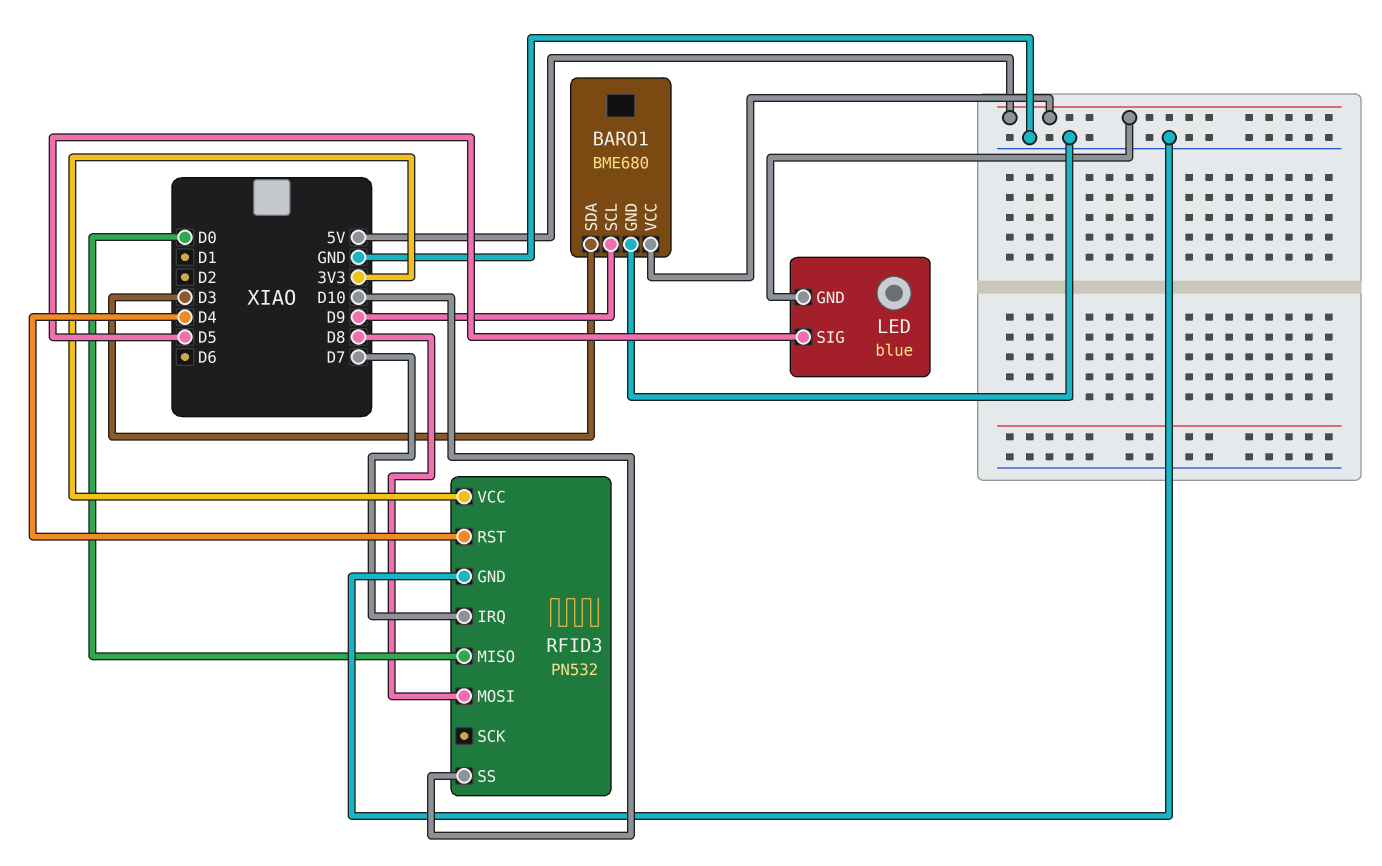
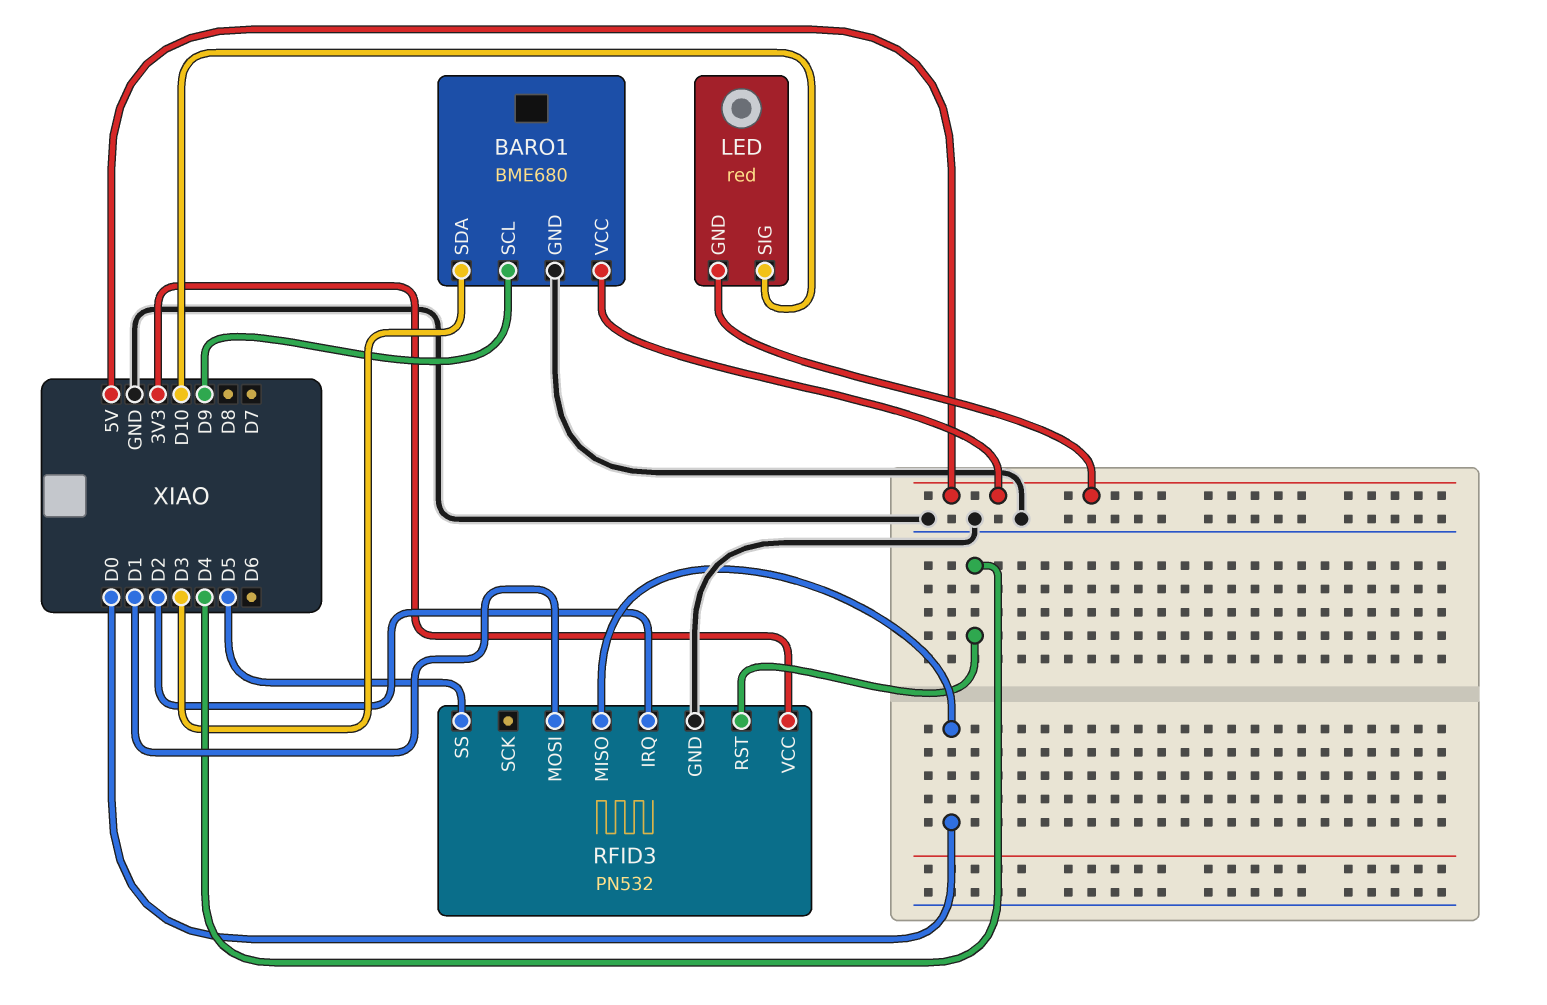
LED: blue -> red
LED pin SIG: D5 -> D10
RFID3 pin IRQ: D7 -> D2
RFID3 pin MOSI: D8 -> D1
RFID3 pin SS: D10 -> D5

